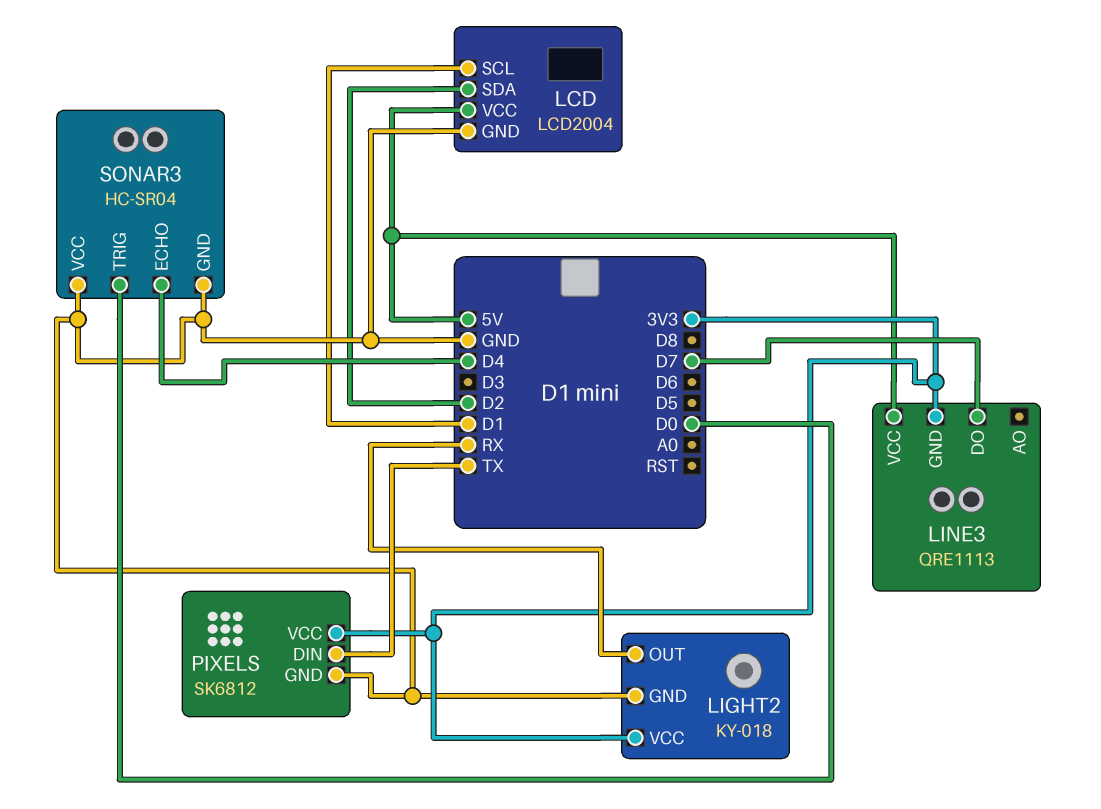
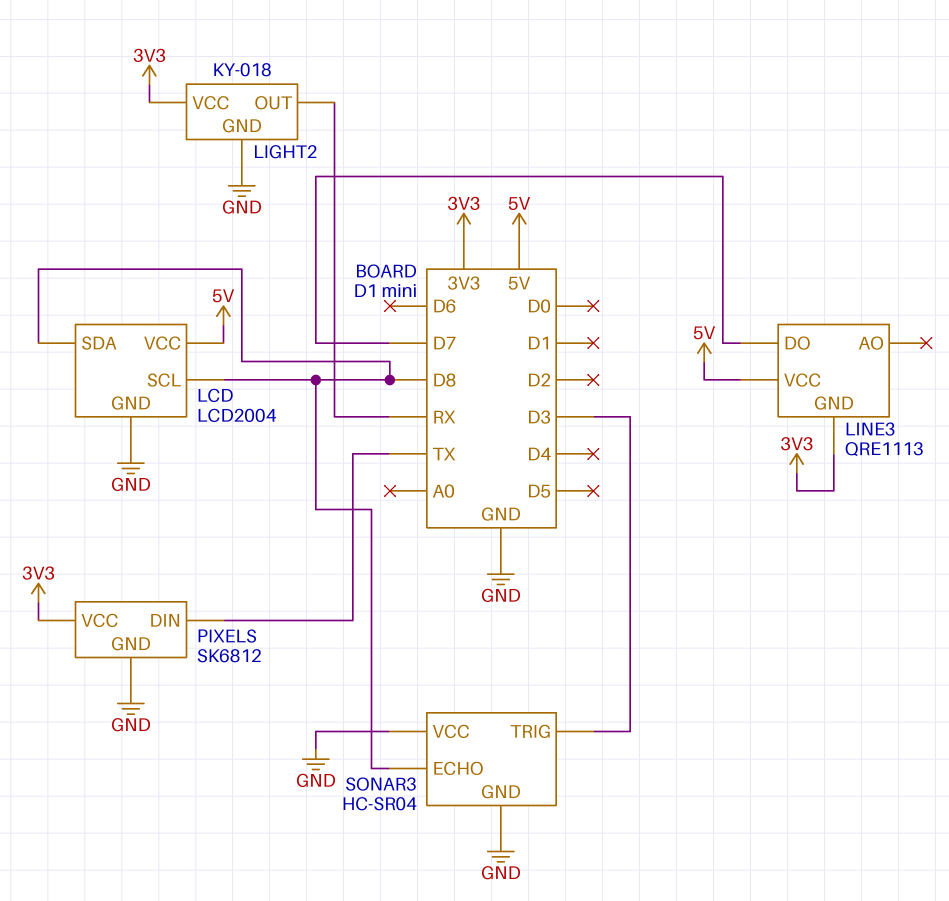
LCD pin SCL: D1 -> D8
LCD pin SDA: D2 -> D8
SONAR3 pin ECHO: D4 -> D8
SONAR3 pin TRIG: D0 -> D3

